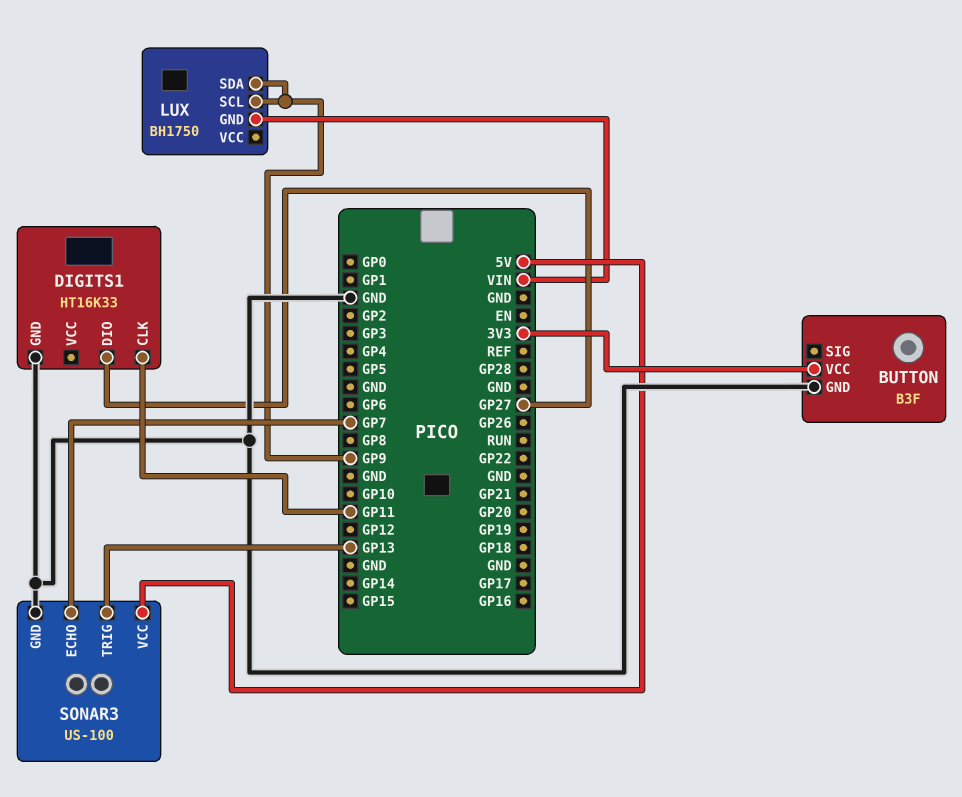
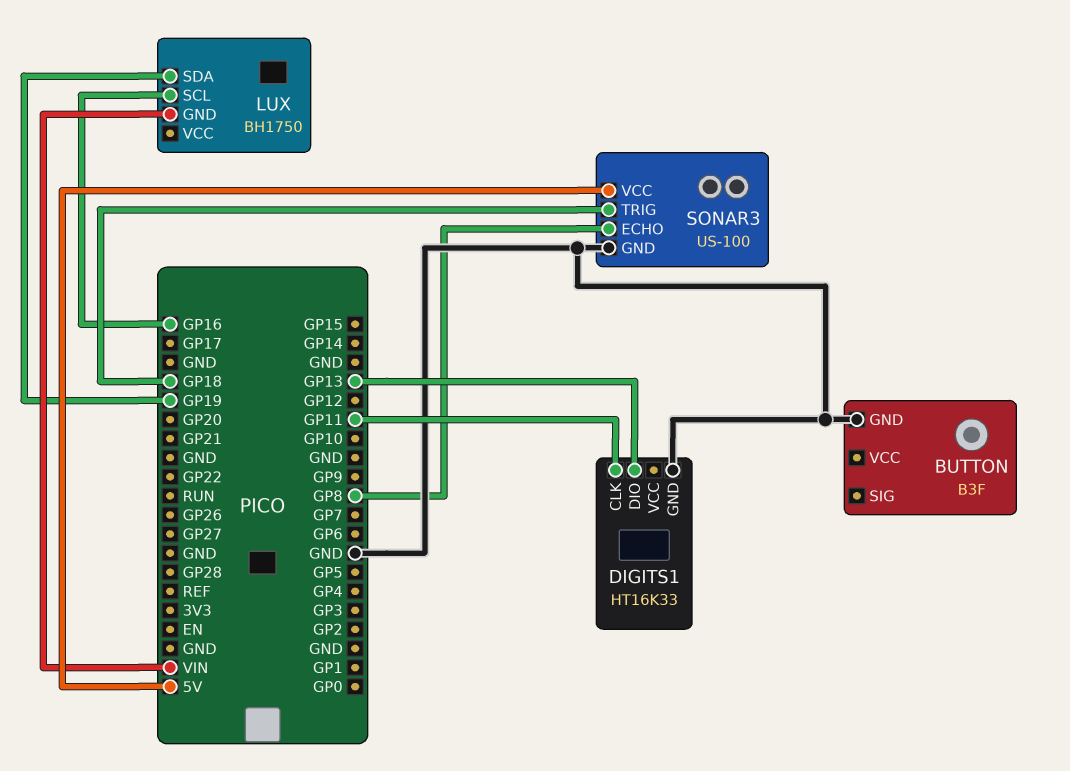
BUTTON pin VCC: 3V3 -> none
DIGITS1 pin DIO: GP27 -> GP13
LUX pin SCL: GP9 -> GP16
LUX pin SDA: GP9 -> GP19
SONAR3 pin ECHO: GP7 -> GP8
SONAR3 pin TRIG: GP13 -> GP18

